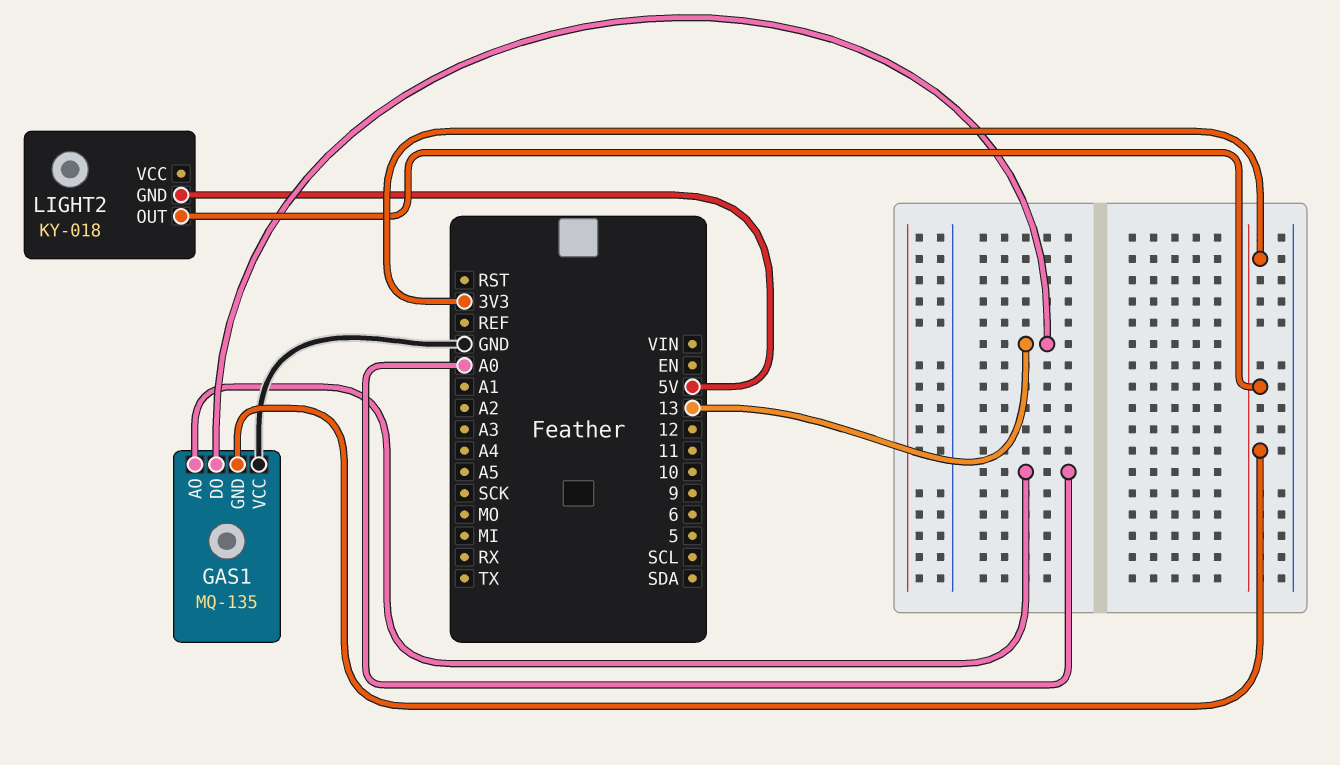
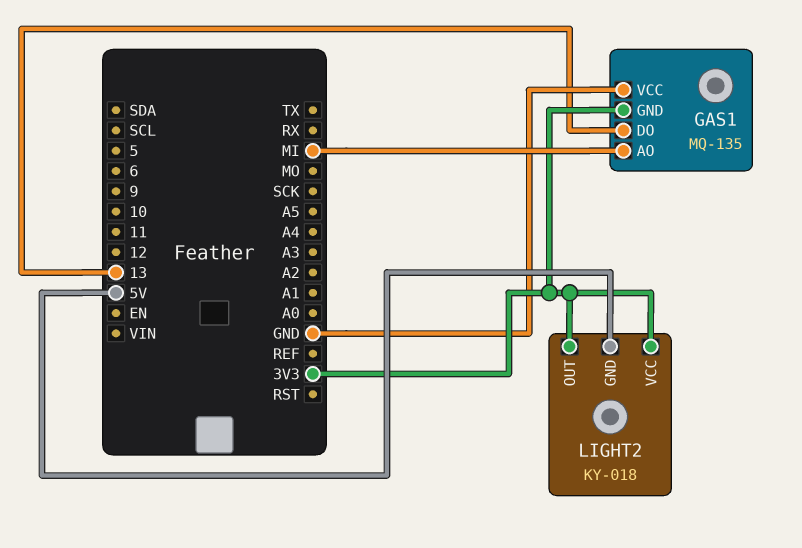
GAS1 pin AO: A0 -> MI
LIGHT2 pin VCC: none -> 3V3

